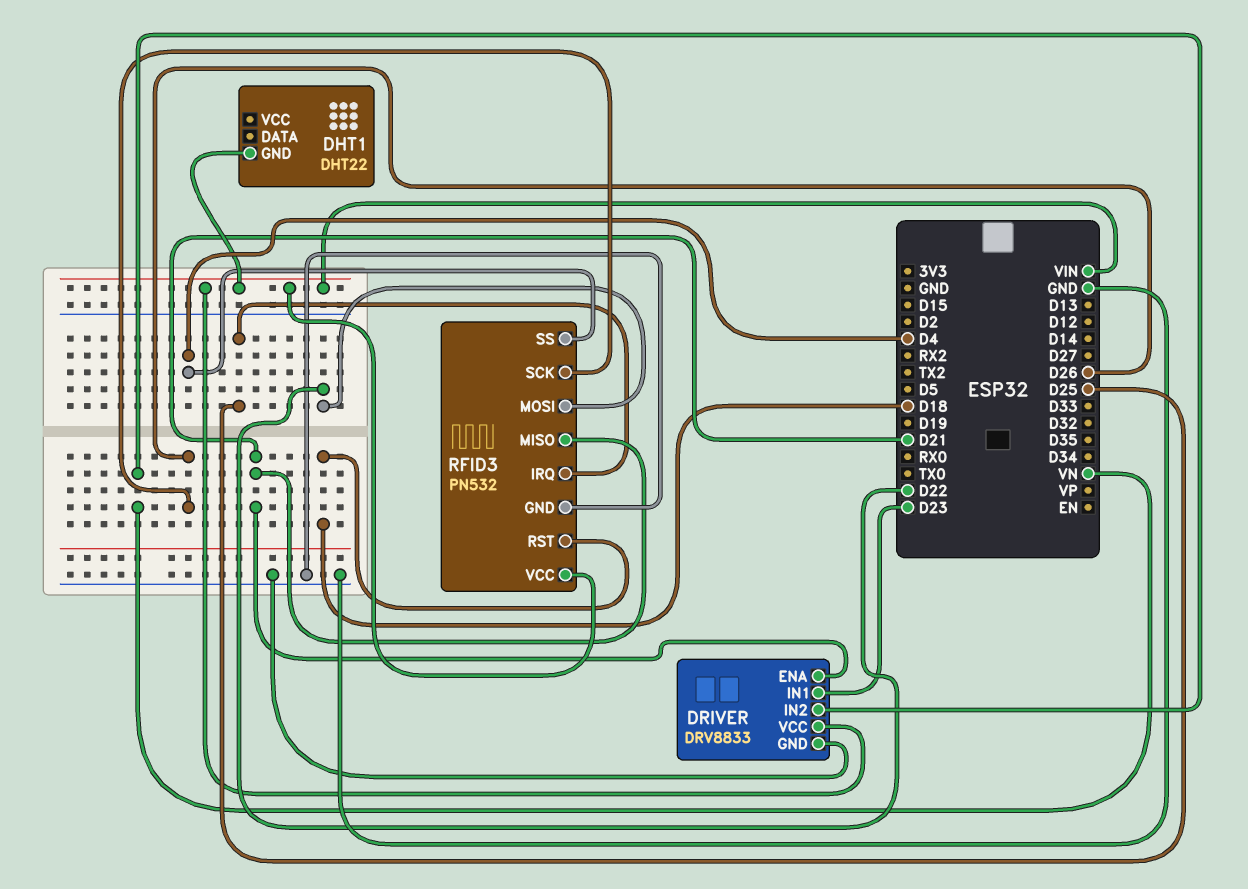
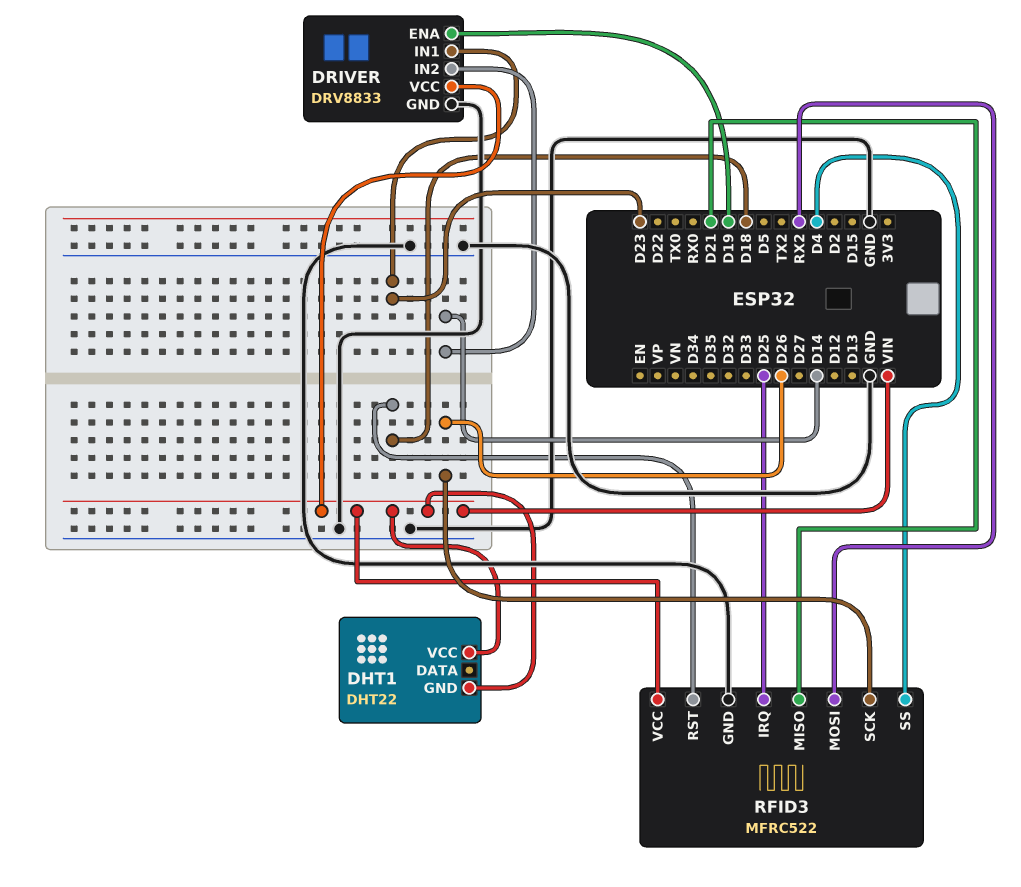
DHT1 pin VCC: none -> VIN
DRIVER pin ENA: D21 -> D19
DRIVER pin IN2: VN -> D14
RFID3: PN532 -> MFRC522
RFID3 pin MOSI: D22 -> RX2

